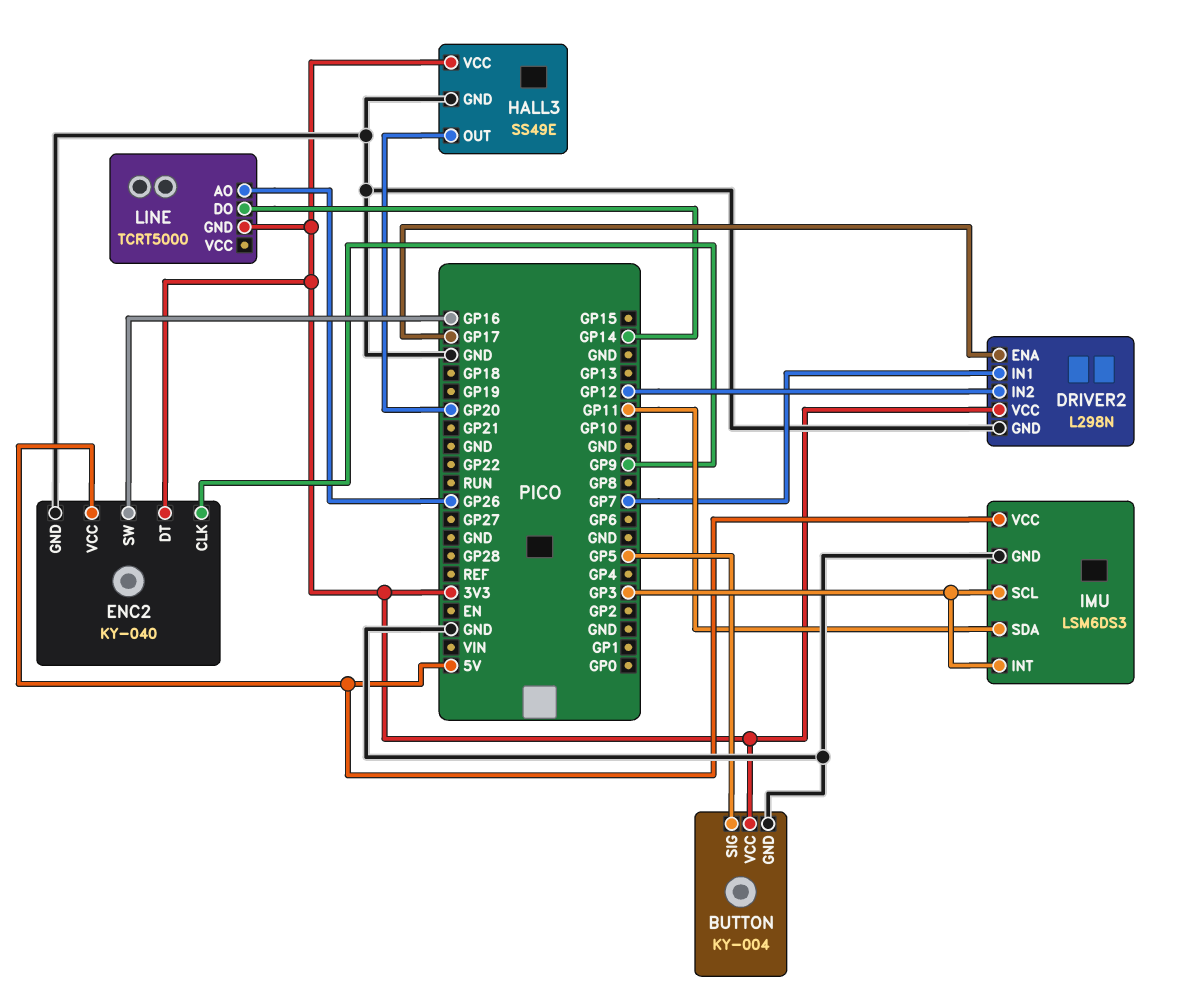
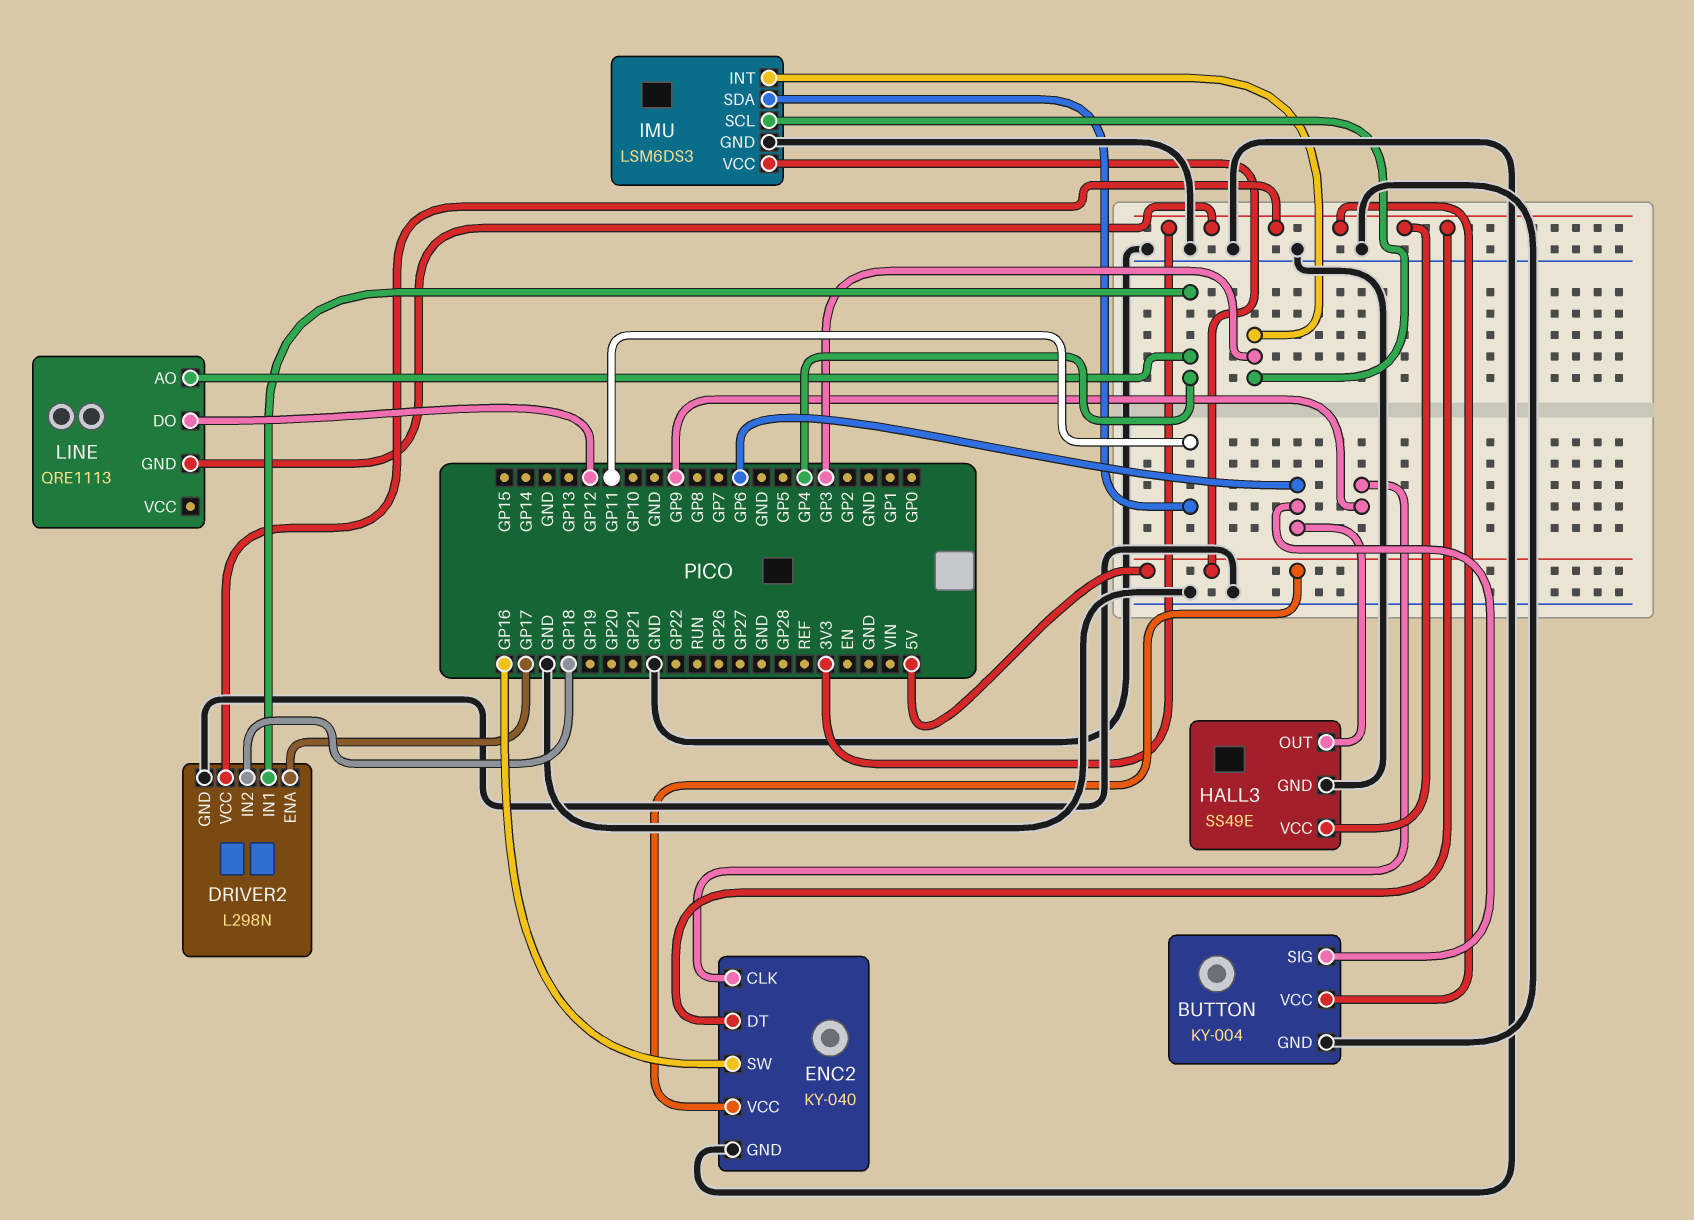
BUTTON pin SIG: GP5 -> GP6
DRIVER2 pin IN1: GP7 -> GP4
DRIVER2 pin IN2: GP12 -> GP18
HALL3 pin OUT: GP20 -> GP6
LINE: TCRT5000 -> QRE1113
LINE pin AO: GP26 -> GP4
LINE pin DO: GP14 -> GP12

